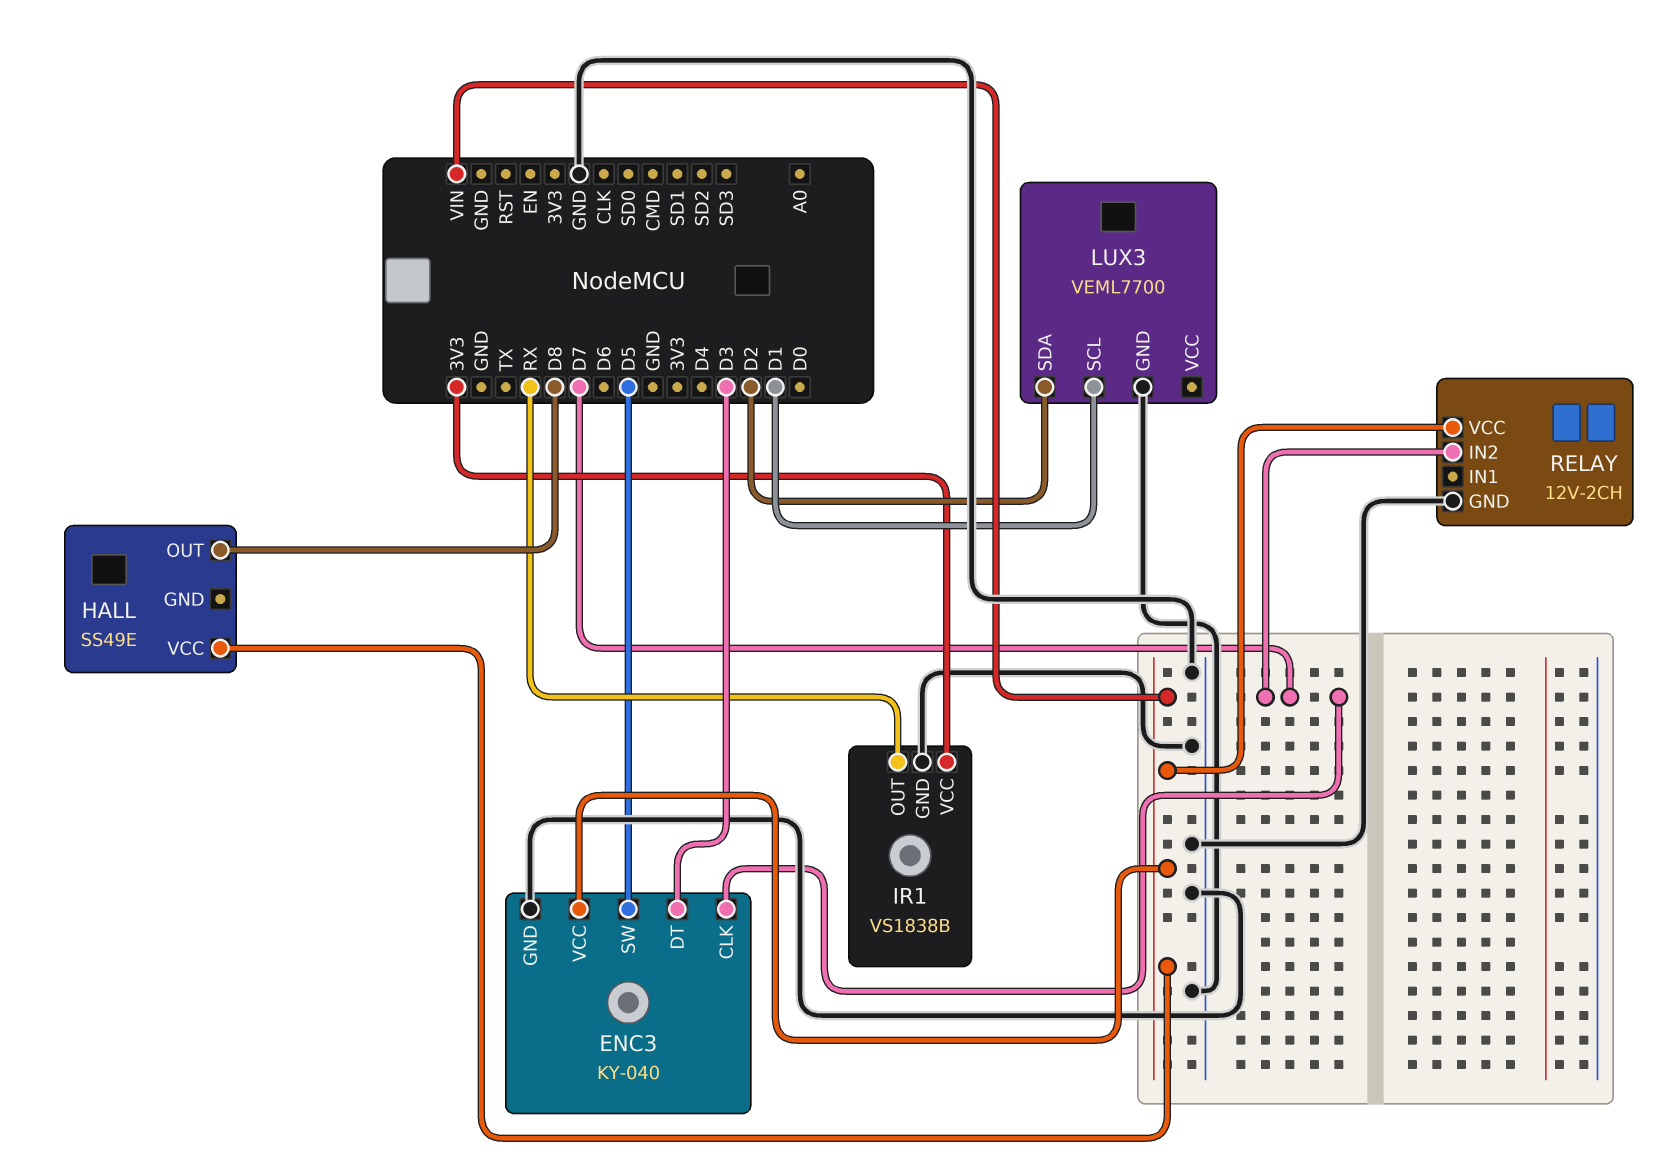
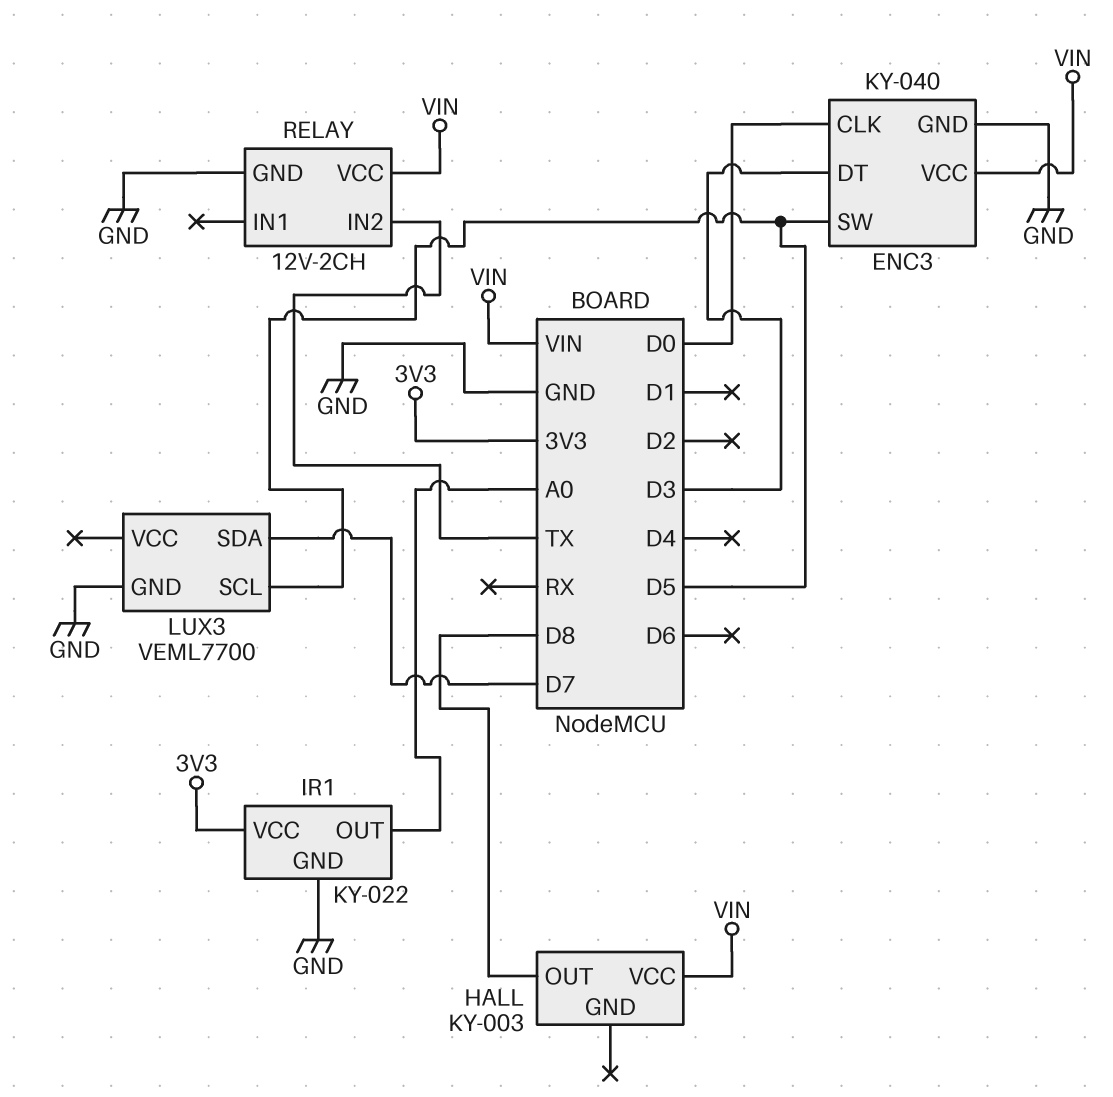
ENC3 pin CLK: D7 -> D0
HALL: SS49E -> KY-003
IR1: VS1838B -> KY-022
IR1 pin OUT: RX -> A0
LUX3 pin SCL: D1 -> D5
LUX3 pin SDA: D2 -> D7
RELAY pin IN2: D7 -> TX

